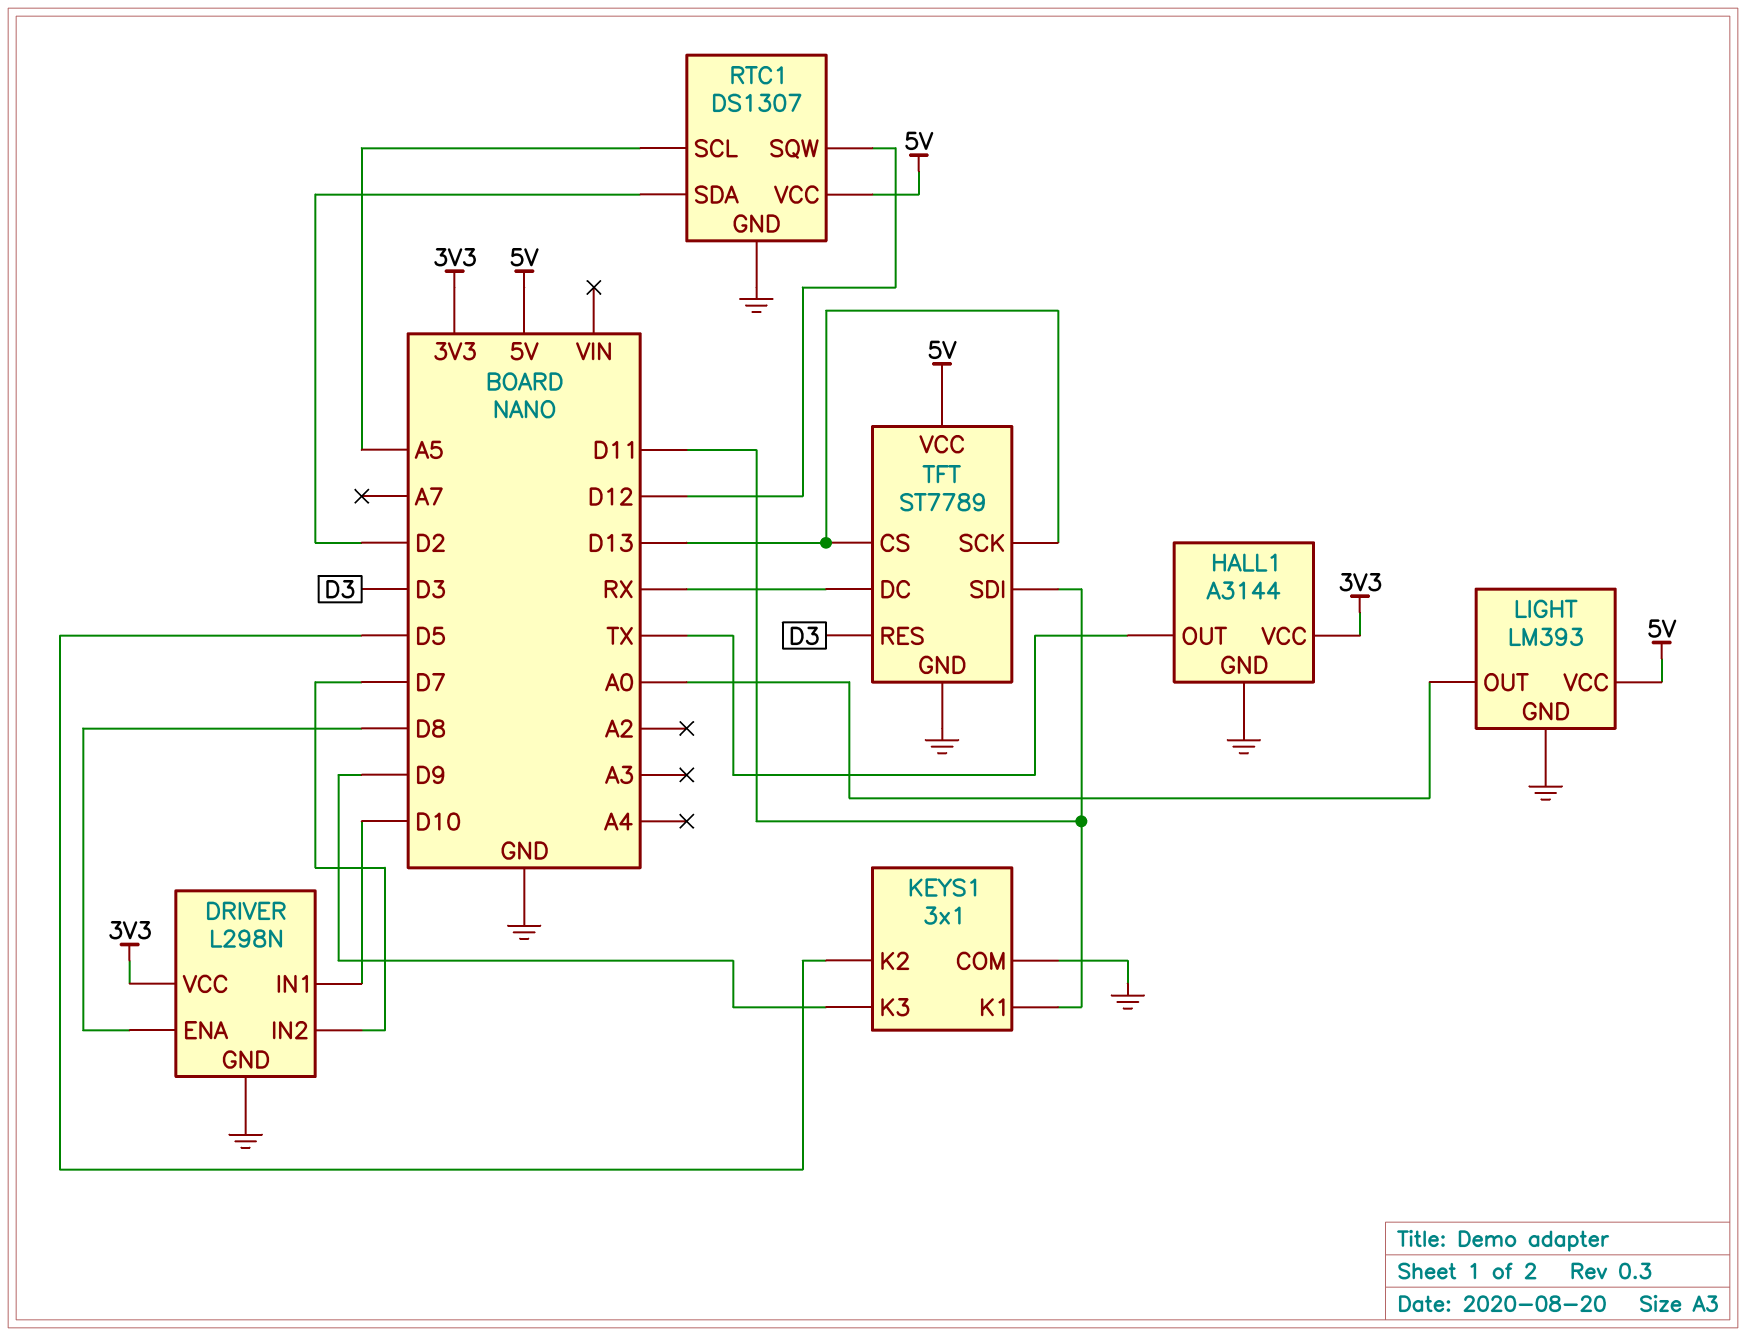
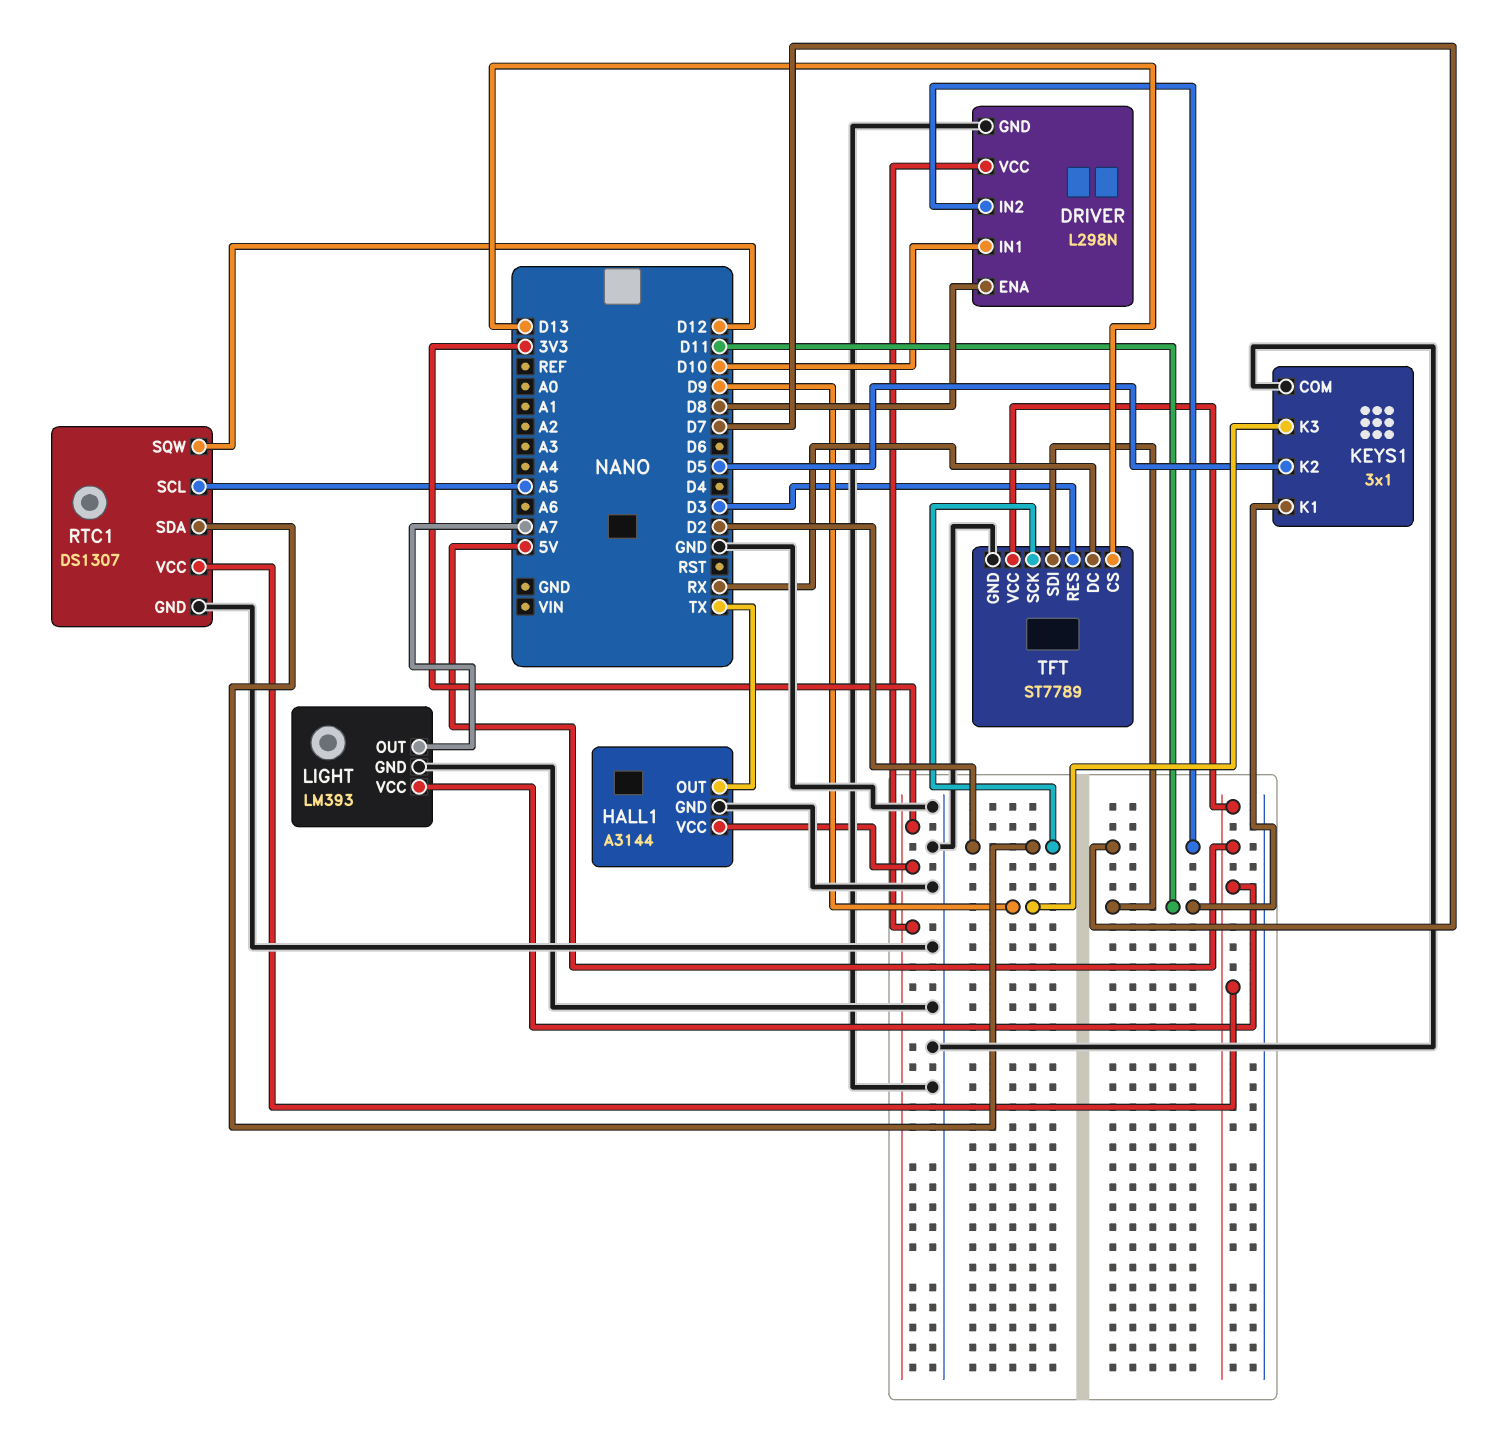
LIGHT pin OUT: A0 -> A7
TFT pin SCK: D13 -> D2

